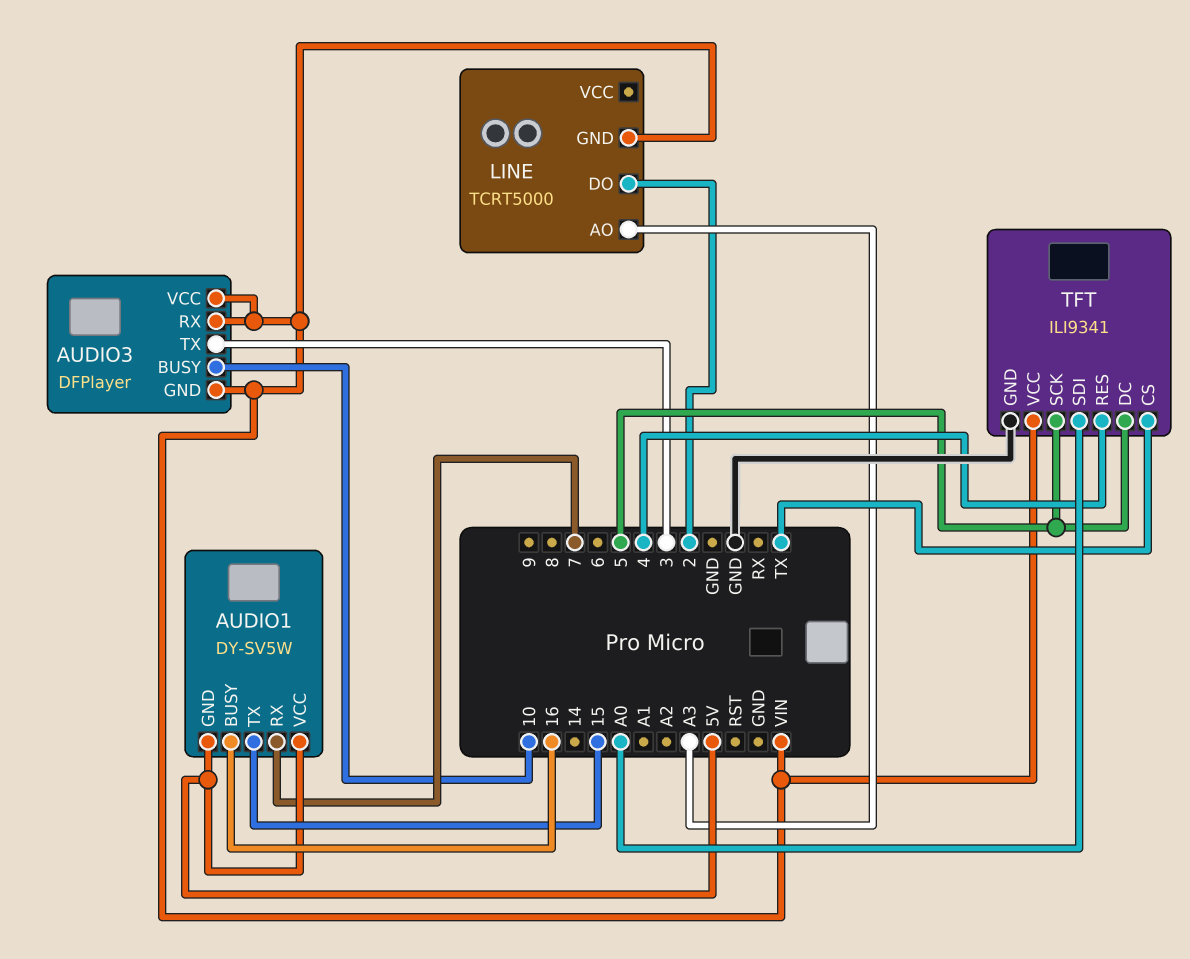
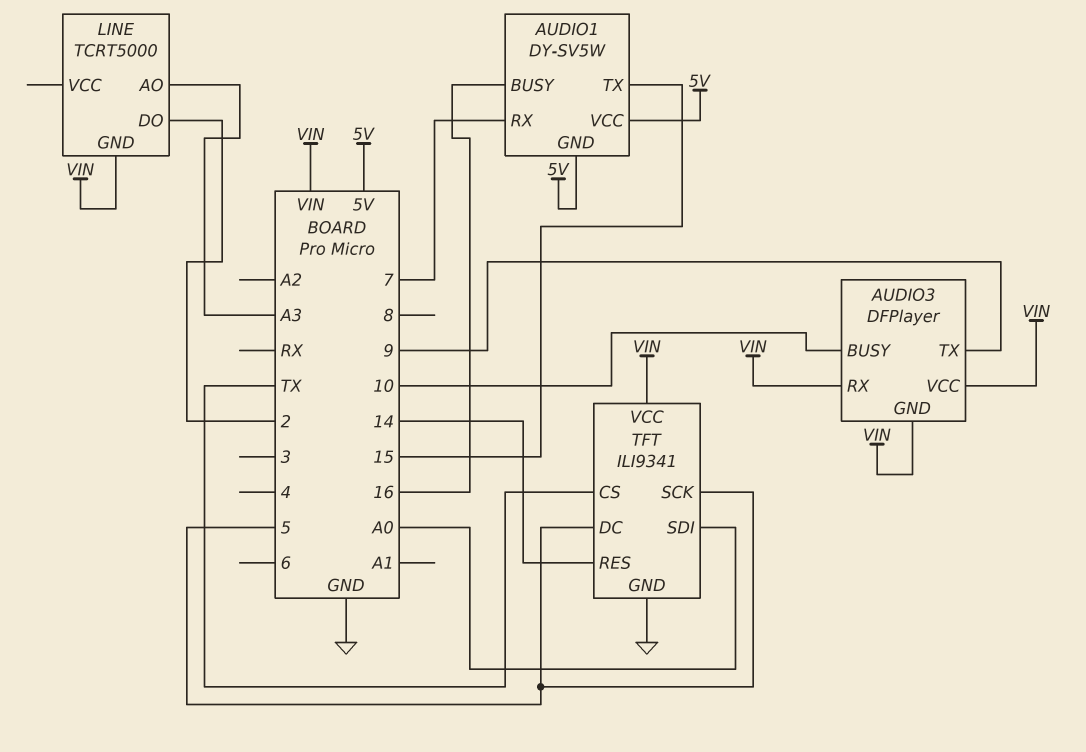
AUDIO3 pin TX: 3 -> 9
TFT pin RES: 4 -> 14

